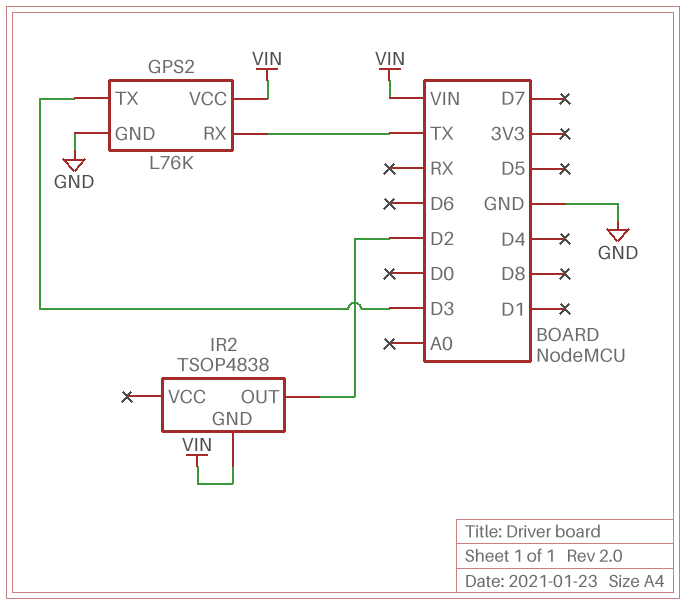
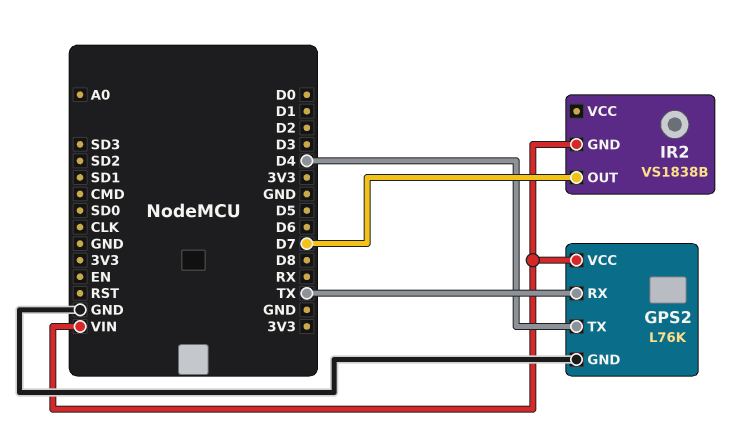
GPS2 pin TX: D3 -> D4
IR2: TSOP4838 -> VS1838B
IR2 pin OUT: D2 -> D7

